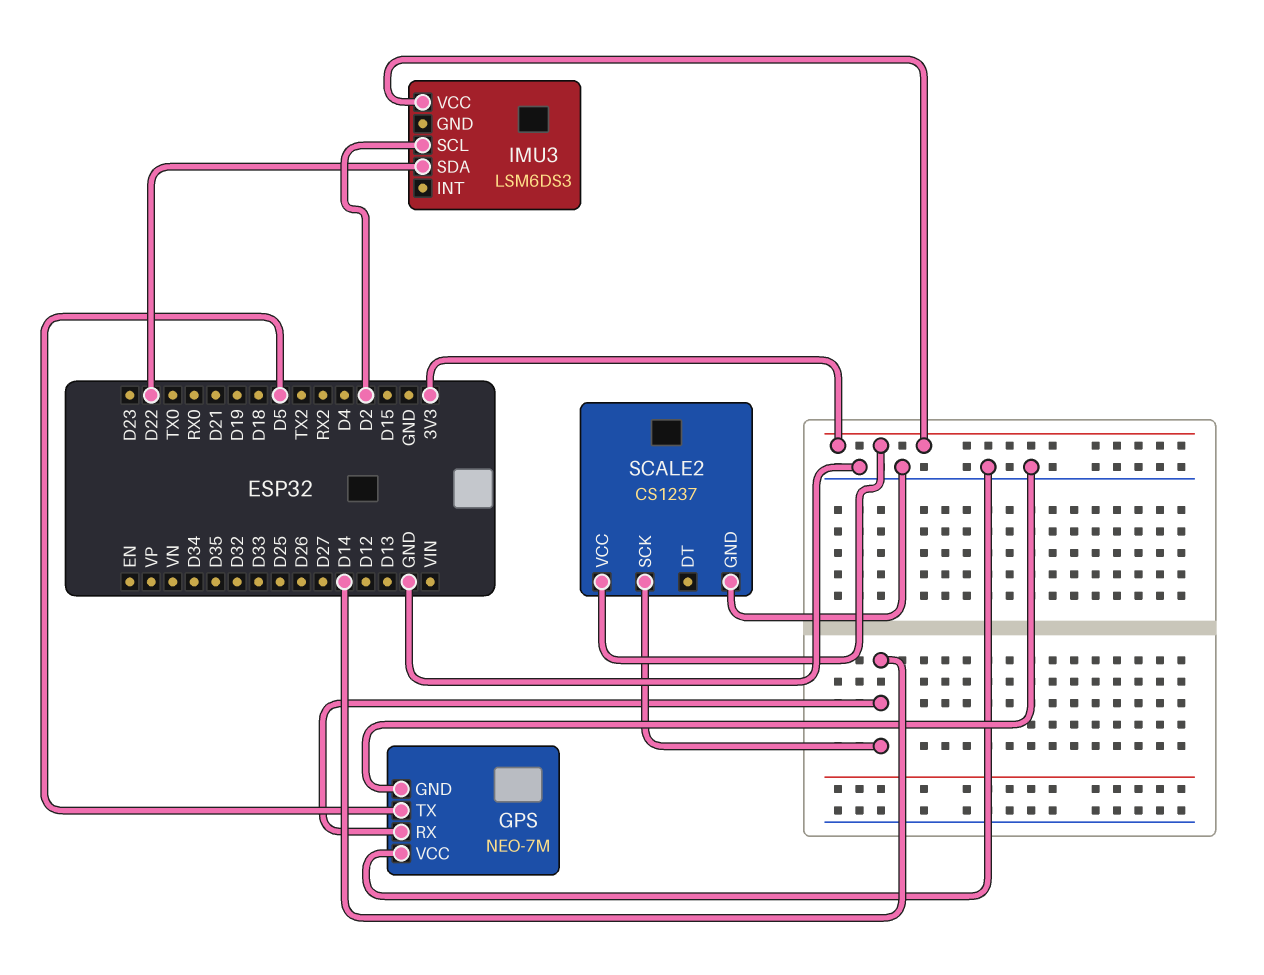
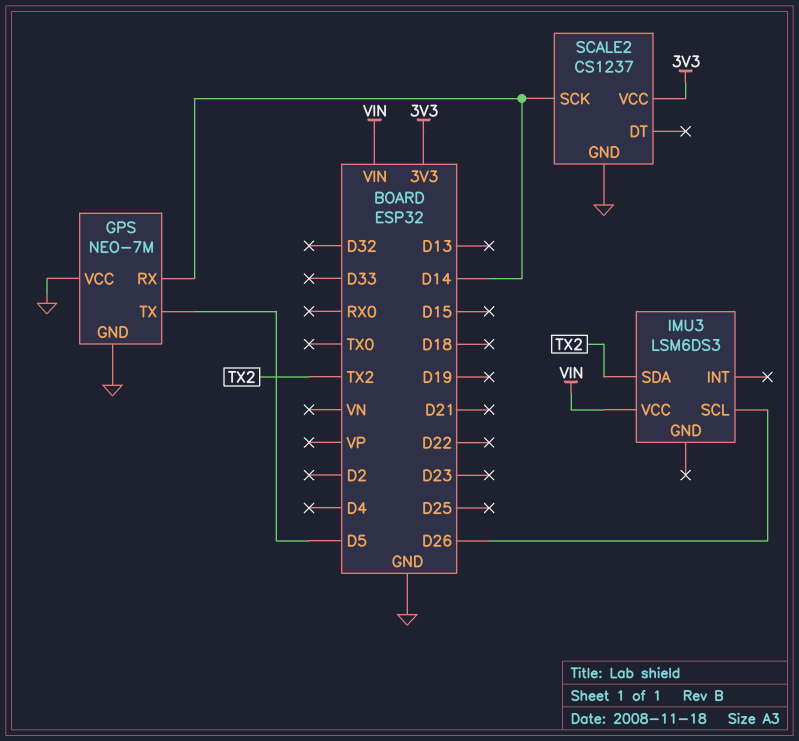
IMU3 pin SCL: D2 -> D26
IMU3 pin SDA: D22 -> TX2
IMU3 pin VCC: 3V3 -> VIN

